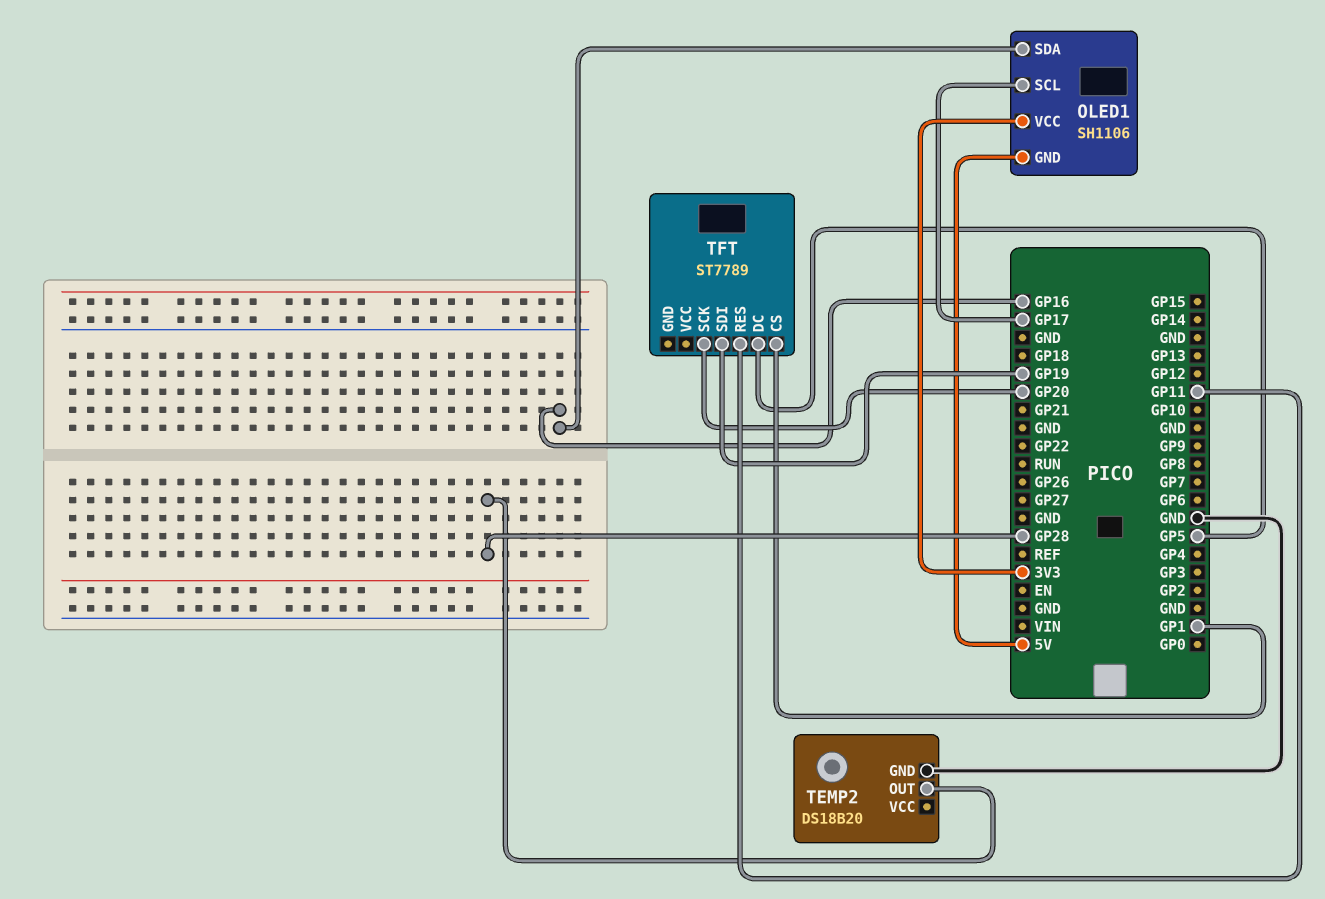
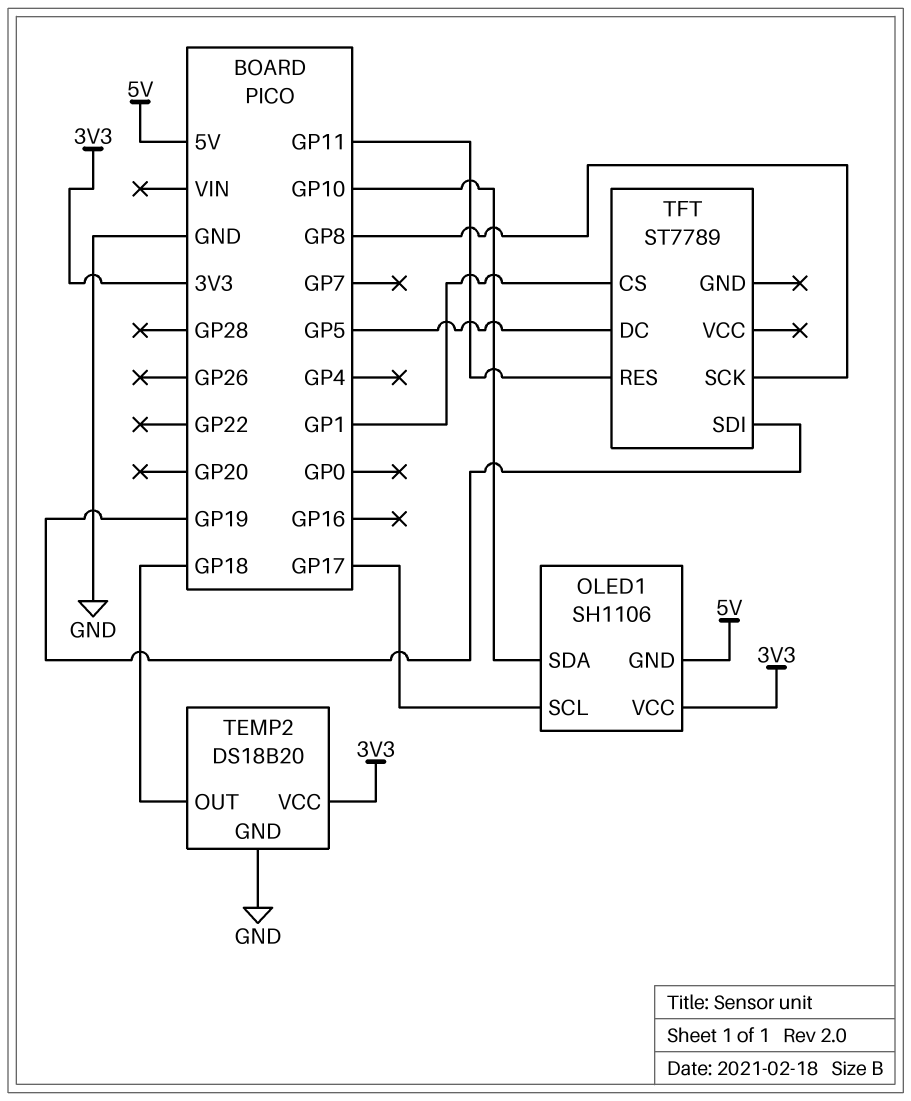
OLED1 pin SDA: GP16 -> GP10
TEMP2 pin OUT: GP28 -> GP18
TEMP2 pin VCC: none -> 3V3
TFT pin SCK: GP20 -> GP8

